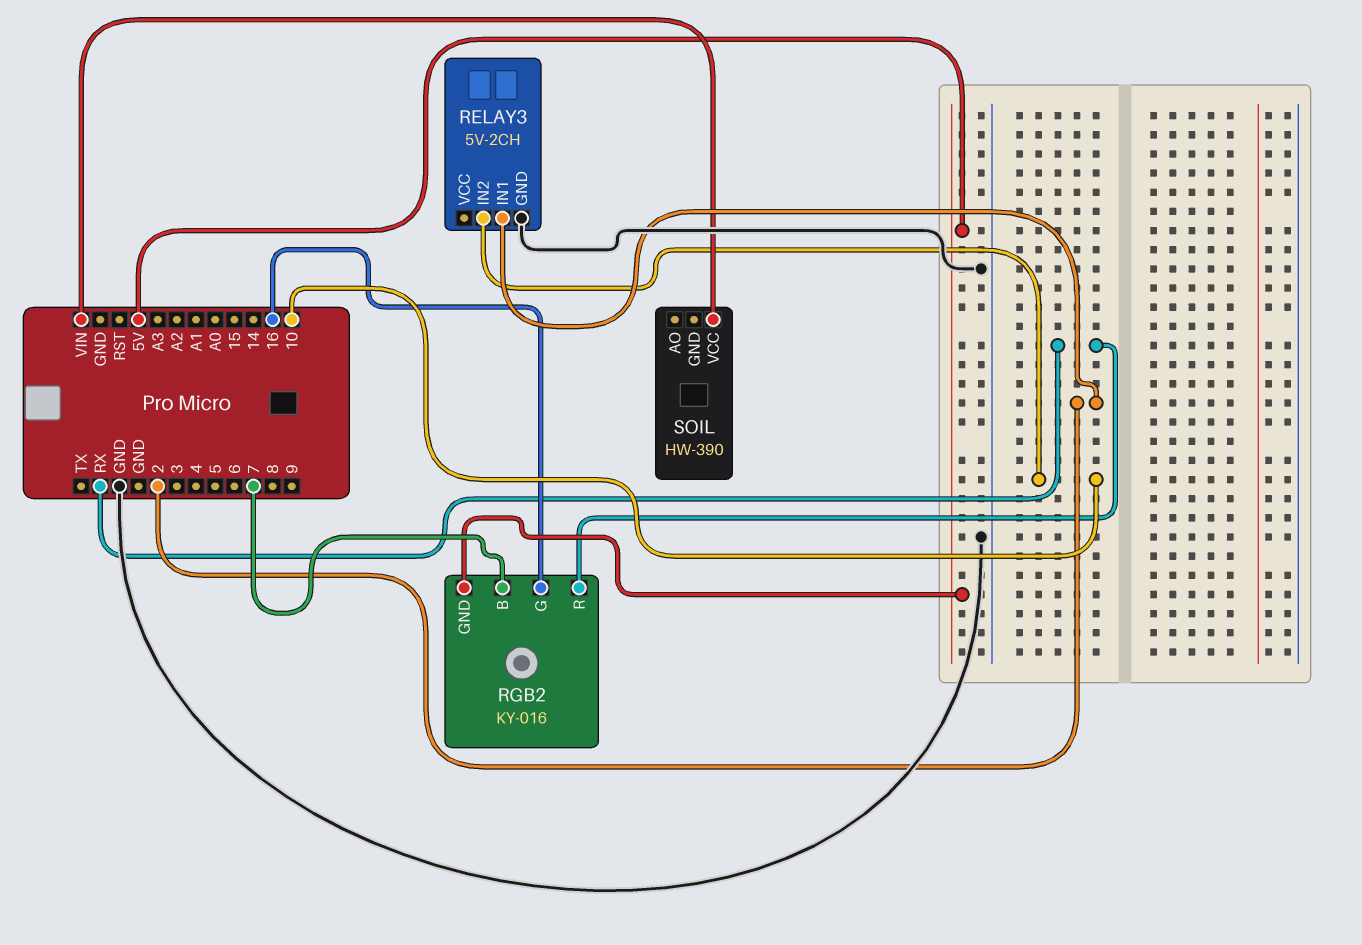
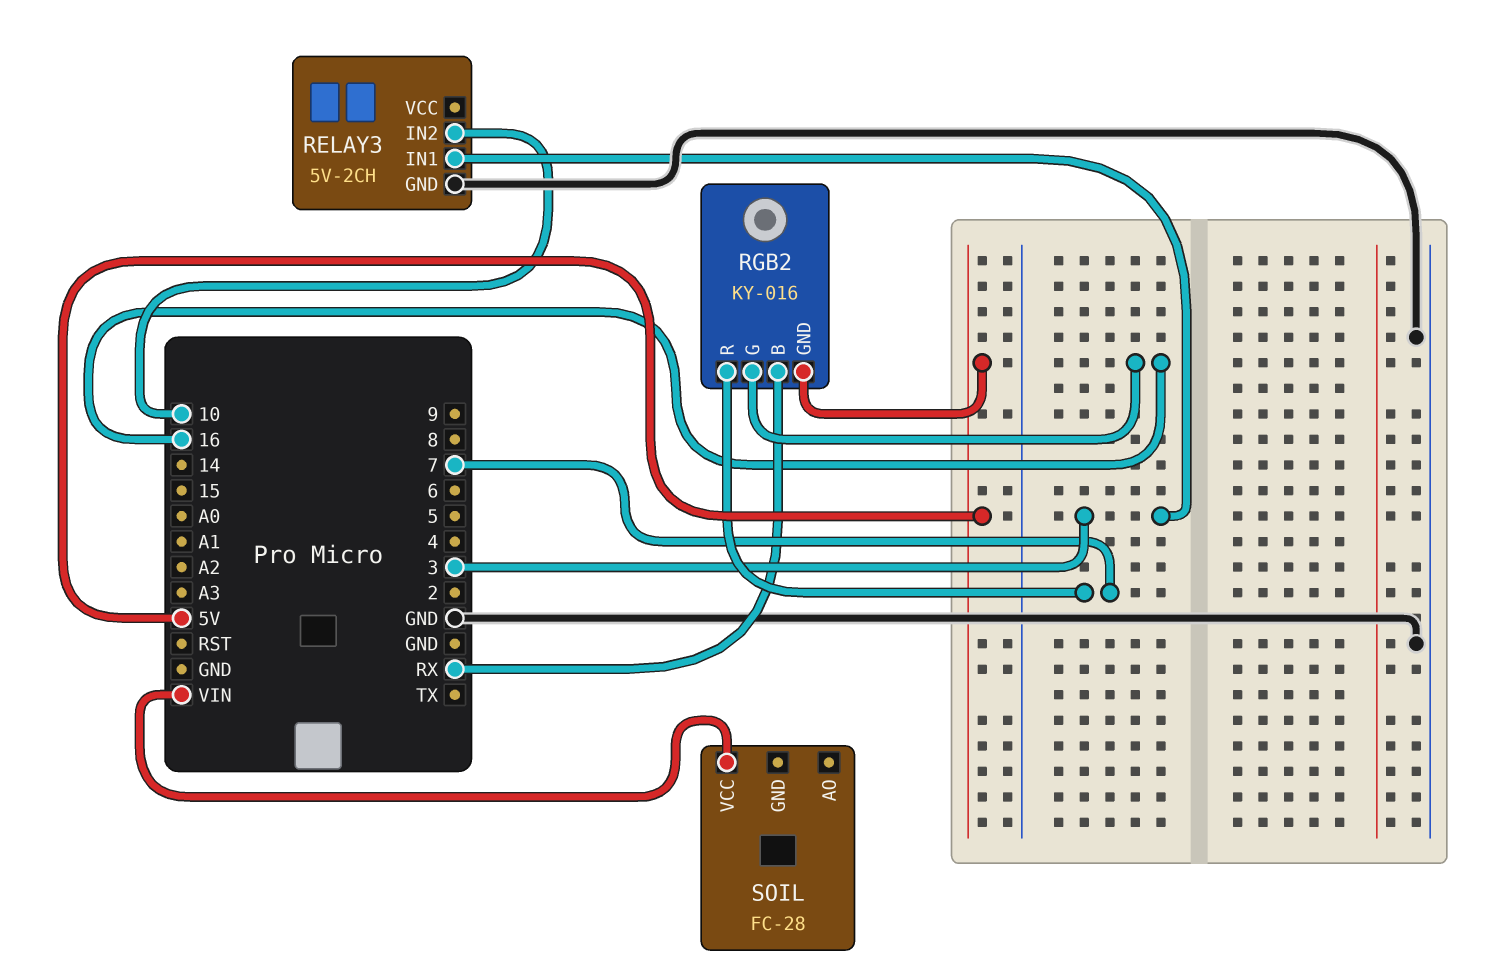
RELAY3 pin IN1: 2 -> 3
RGB2 pin B: 7 -> RX
RGB2 pin R: RX -> 7
SOIL: HW-390 -> FC-28

